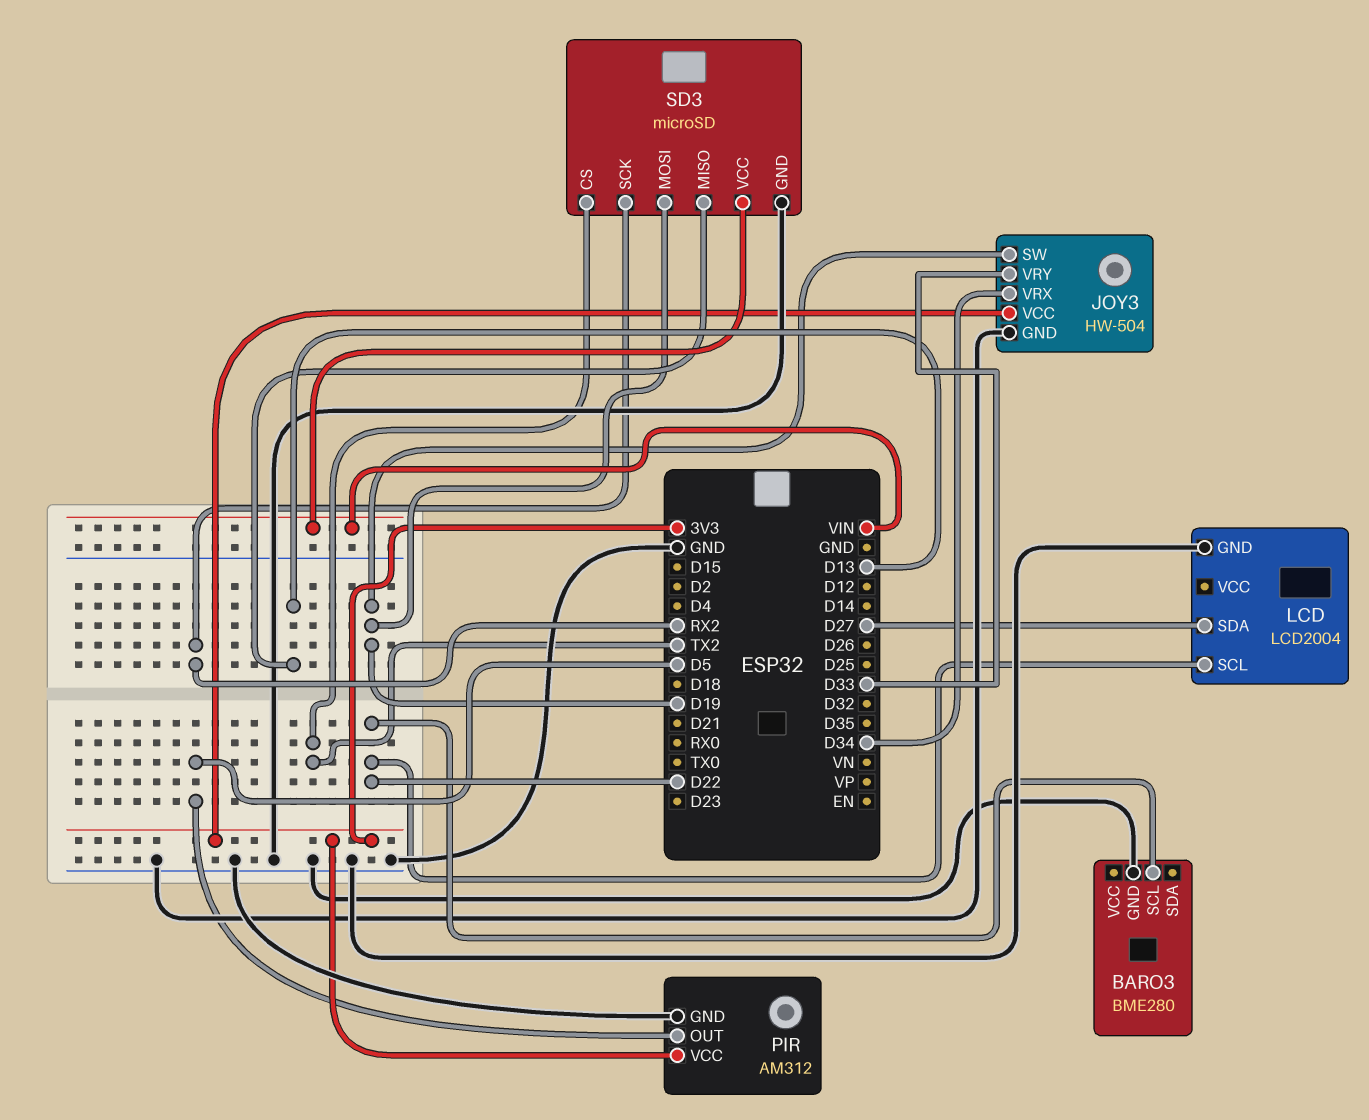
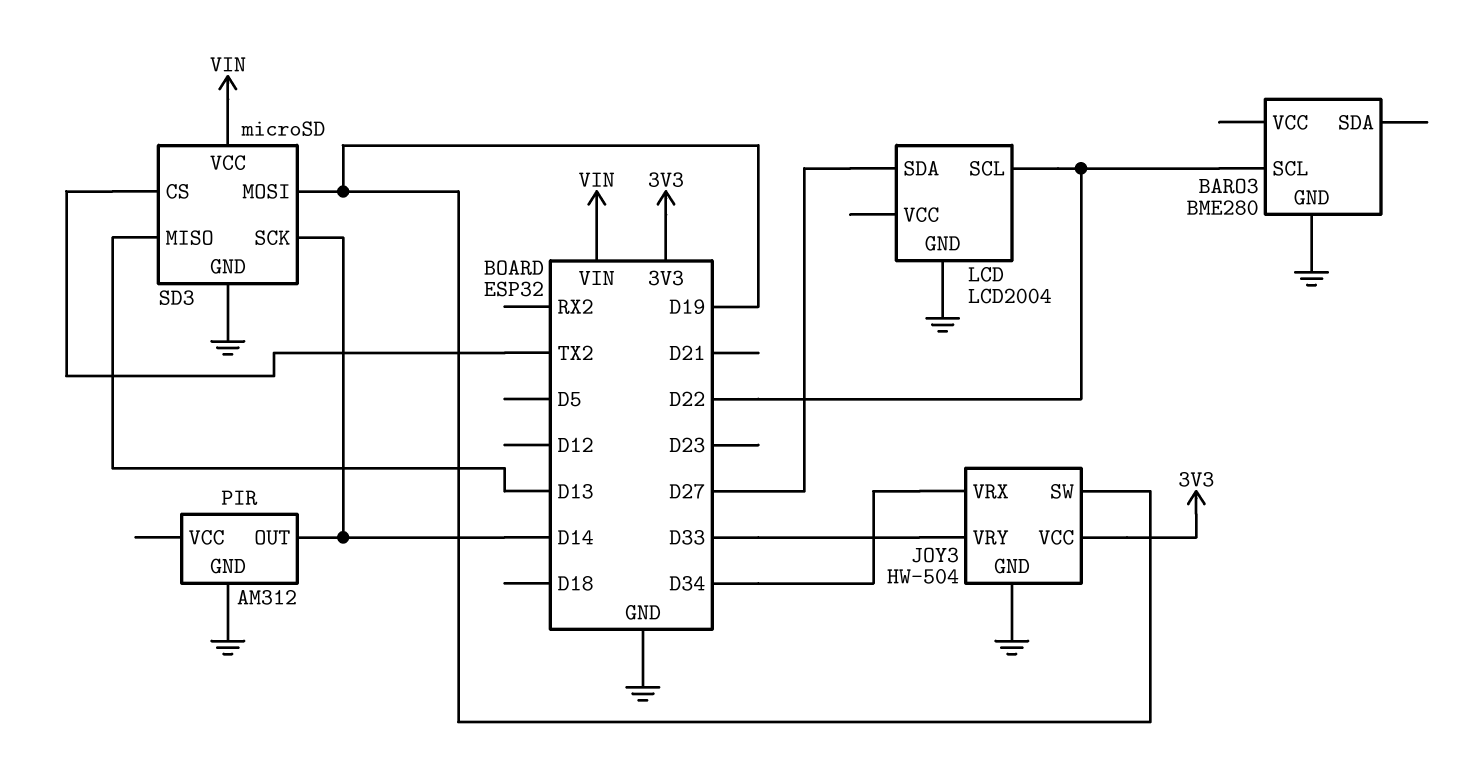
PIR pin OUT: D5 -> D14
PIR pin VCC: 3V3 -> none
SD3 pin SCK: RX2 -> D14

